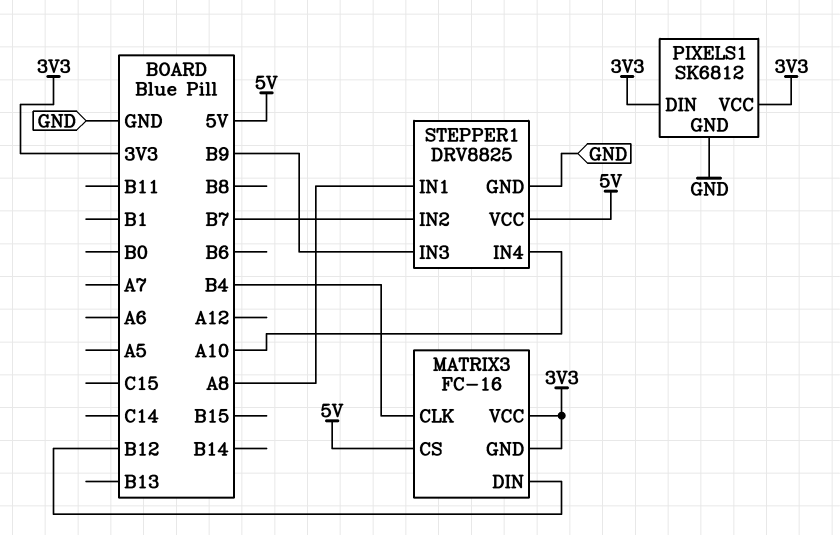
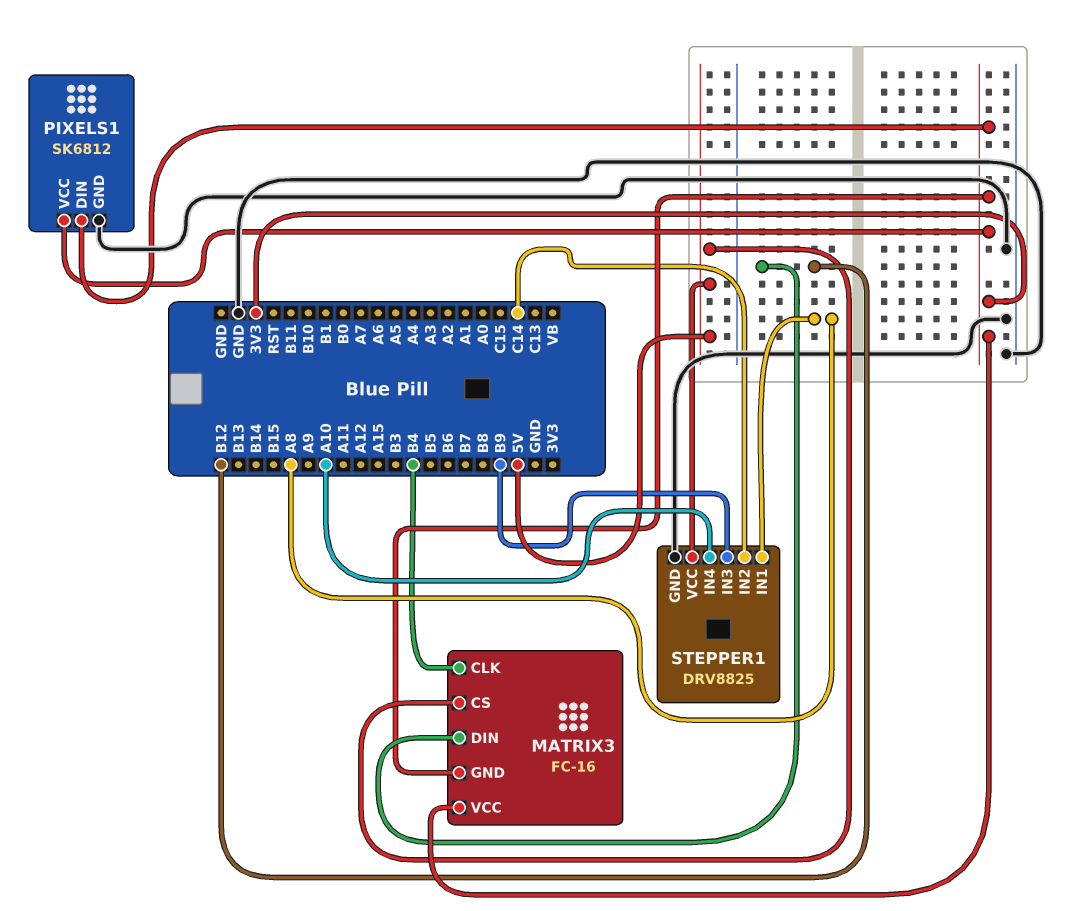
STEPPER1 pin IN2: B7 -> C14

